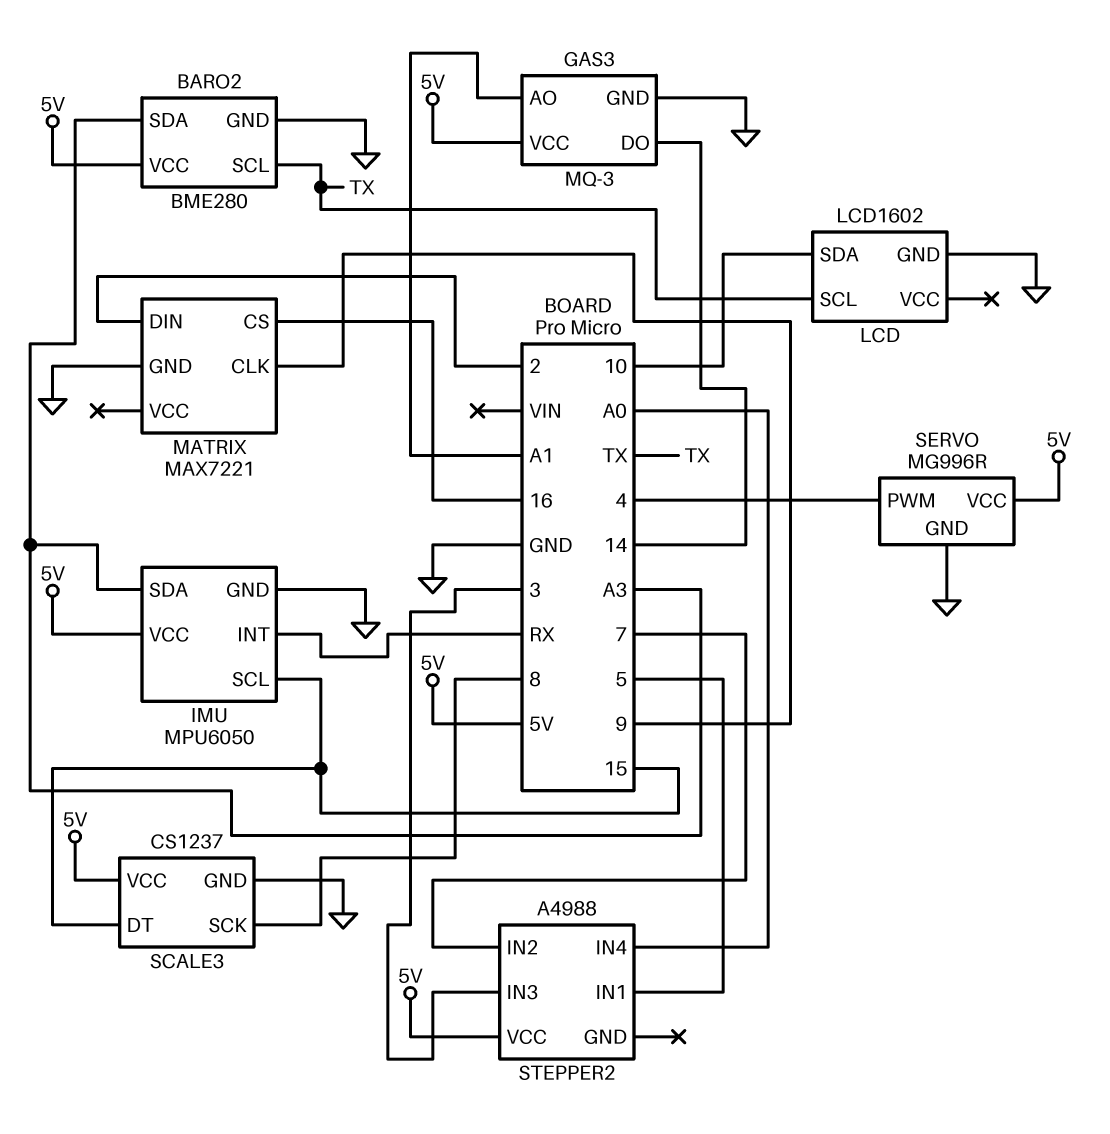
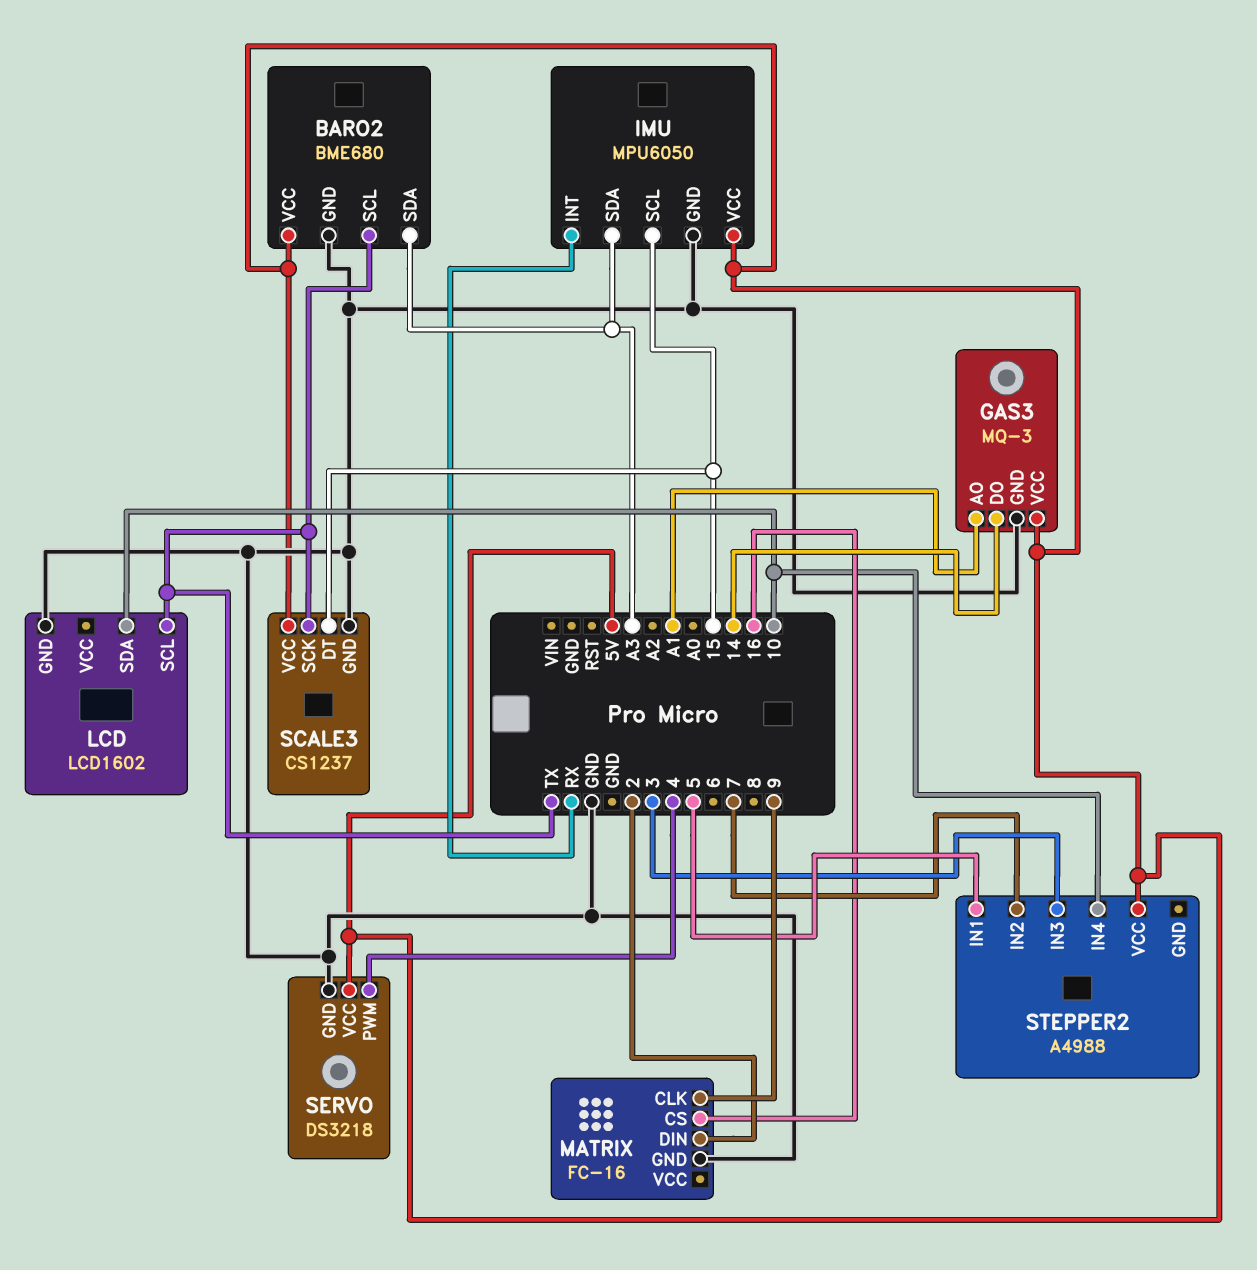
BARO2: BME280 -> BME680
MATRIX: MAX7221 -> FC-16
SCALE3 pin SCK: 8 -> TX
SERVO: MG996R -> DS3218
STEPPER2 pin IN4: A0 -> 10

